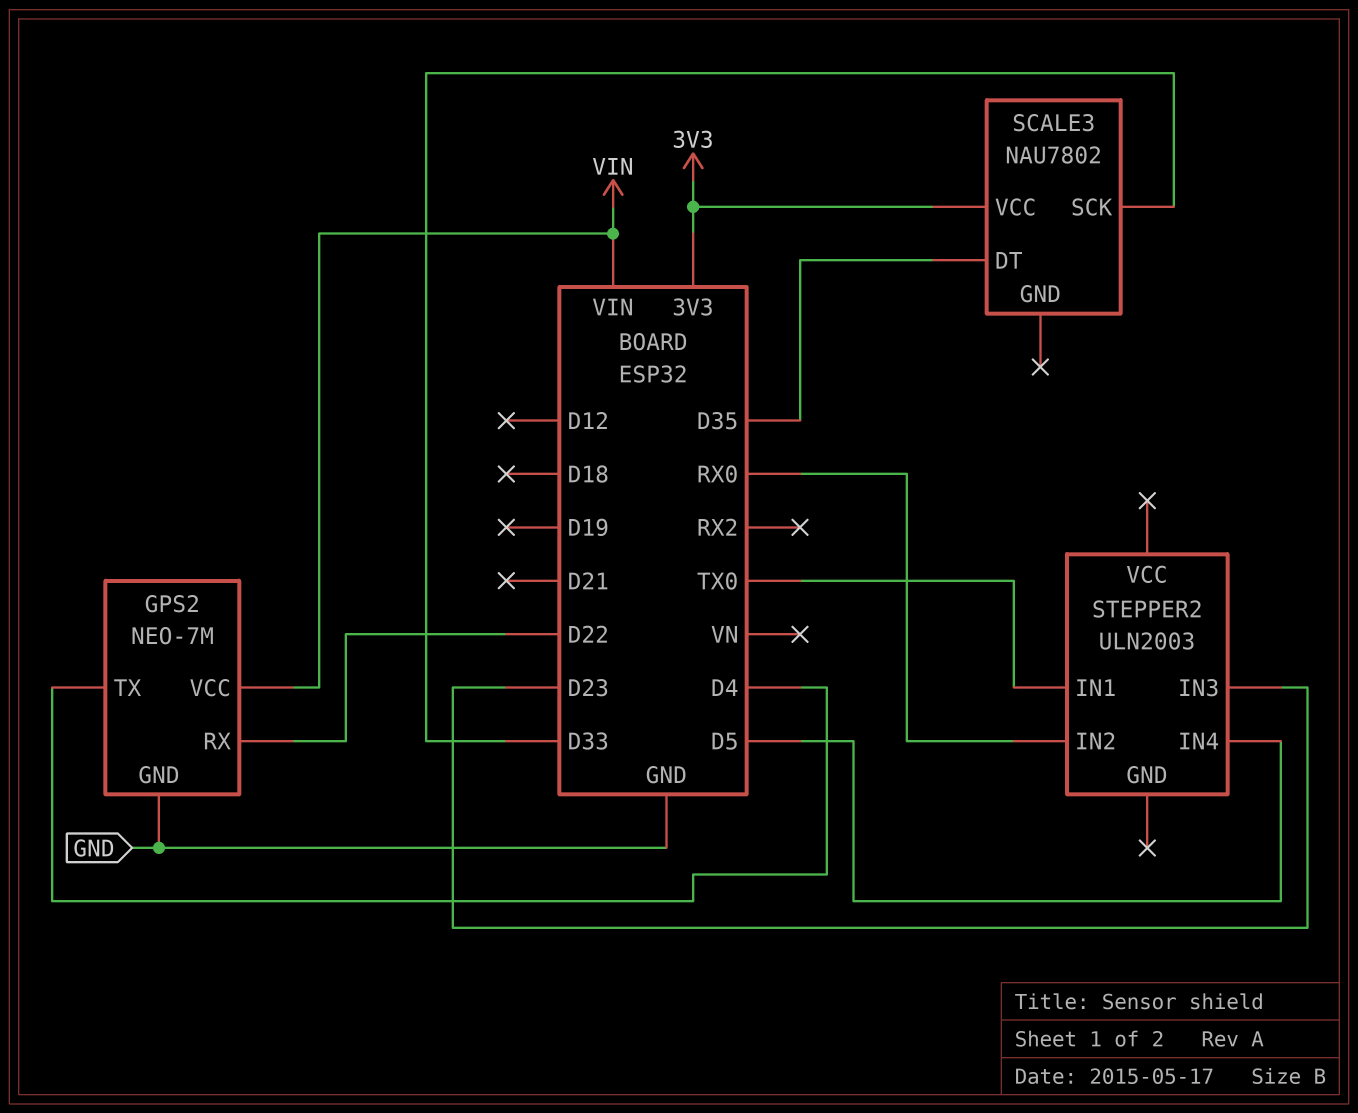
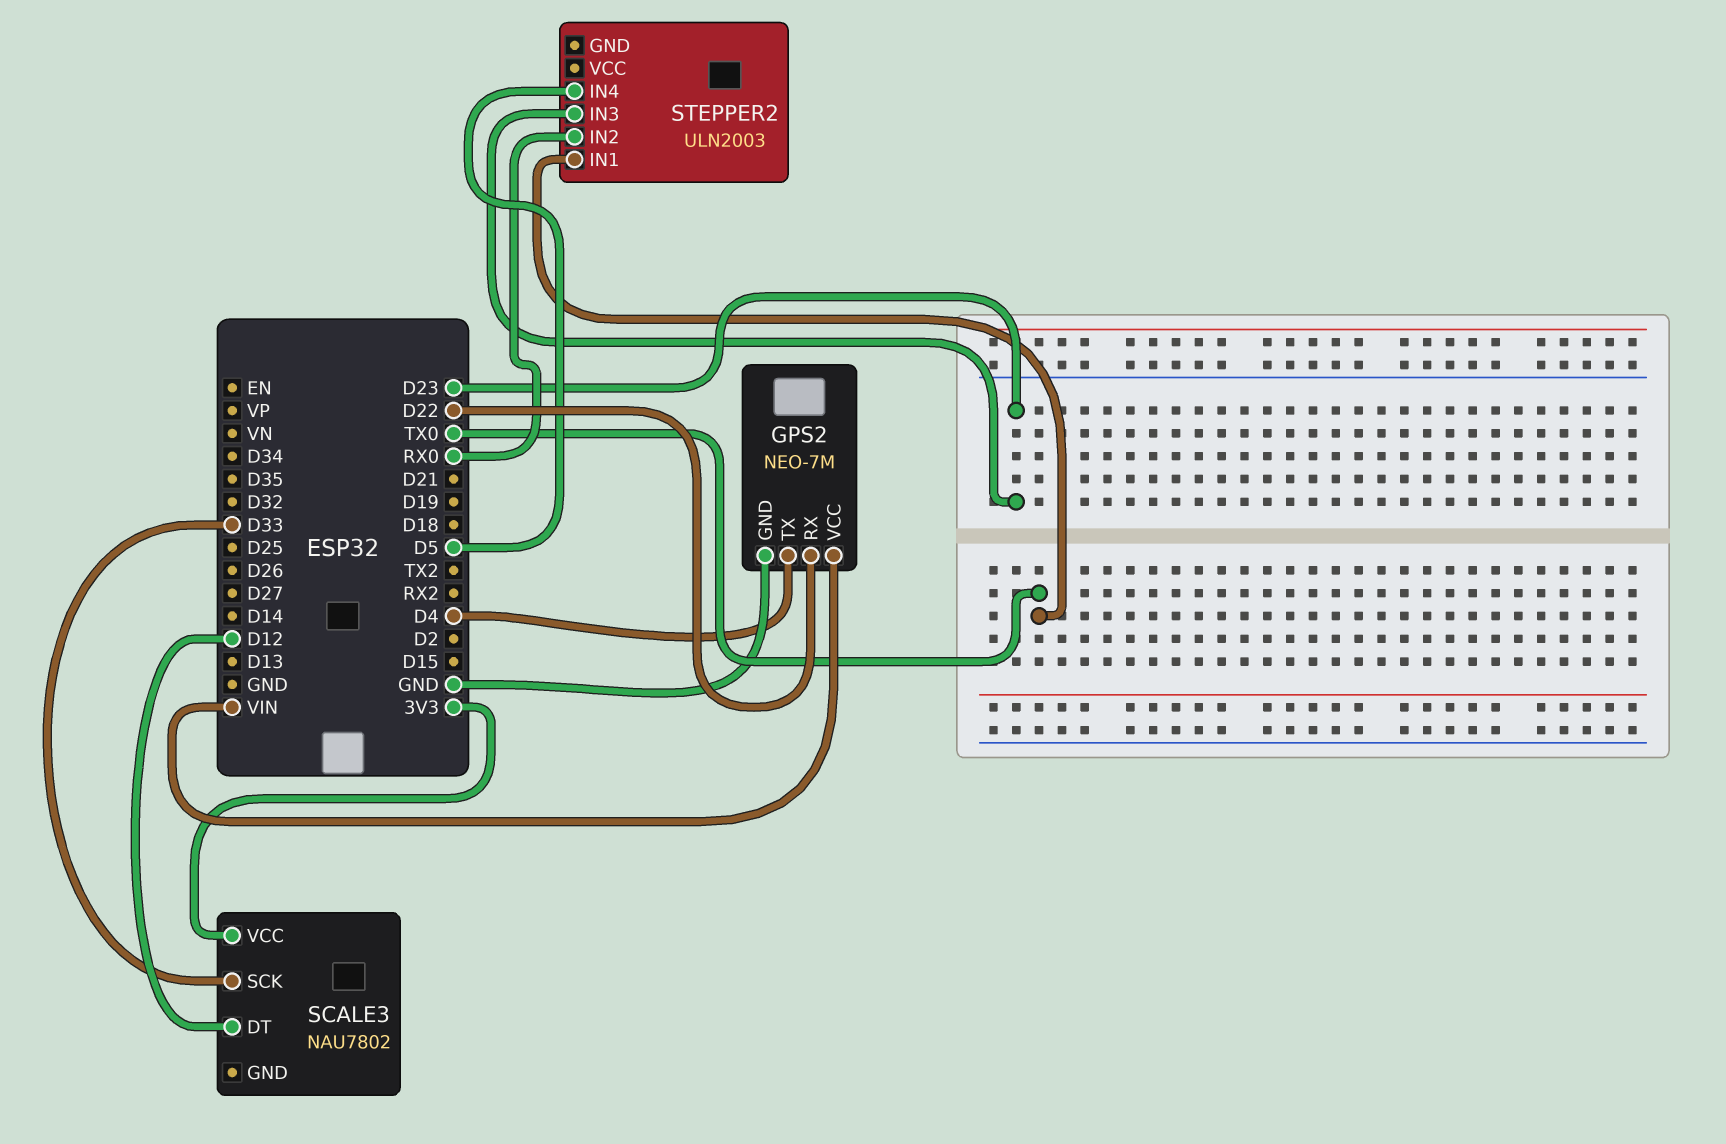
SCALE3 pin DT: D35 -> D12

